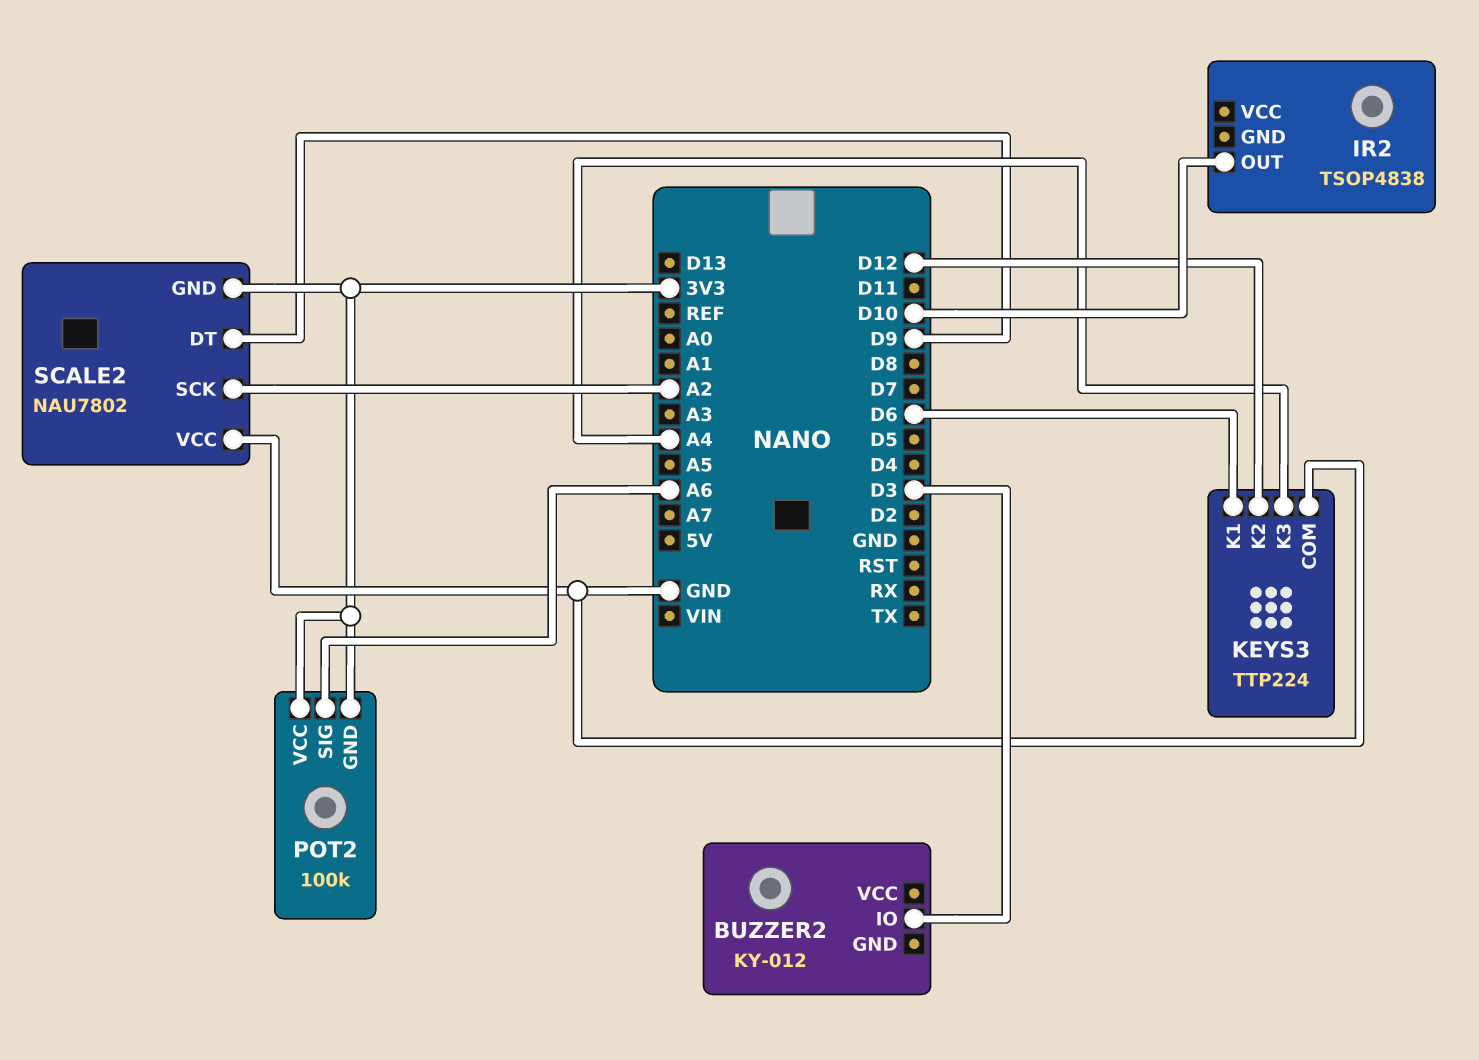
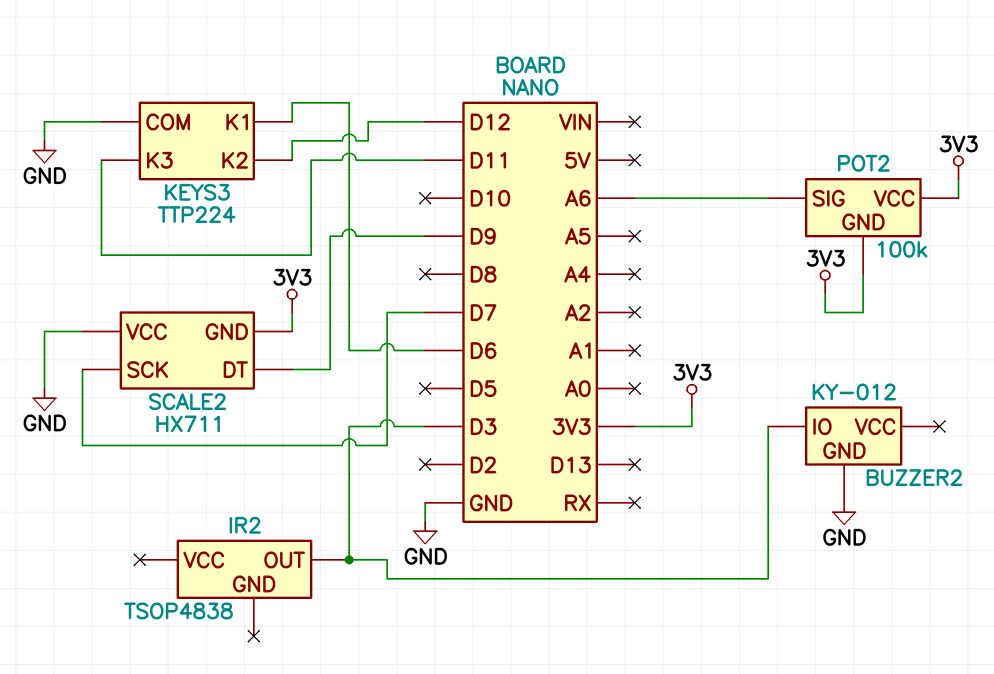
BUZZER2 pin GND: none -> GND
IR2 pin OUT: D10 -> D3
KEYS3 pin K3: A4 -> D11
SCALE2: NAU7802 -> HX711
SCALE2 pin SCK: A2 -> D7

